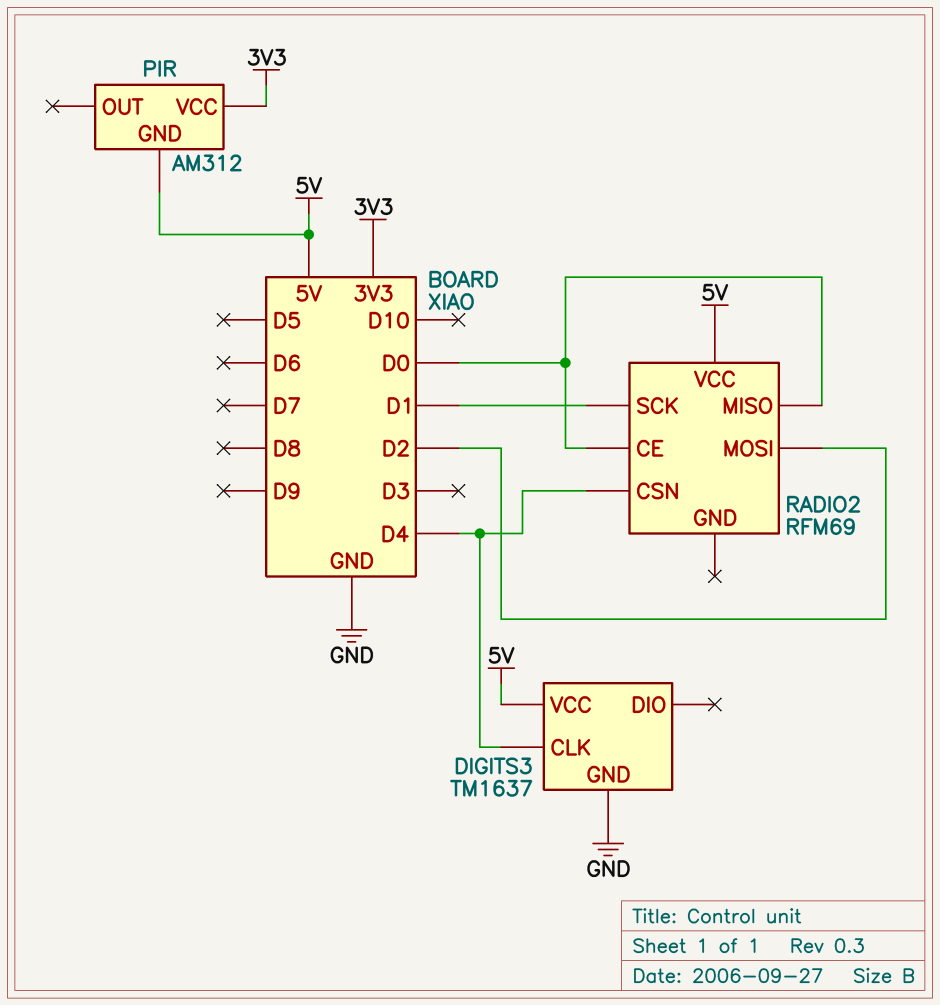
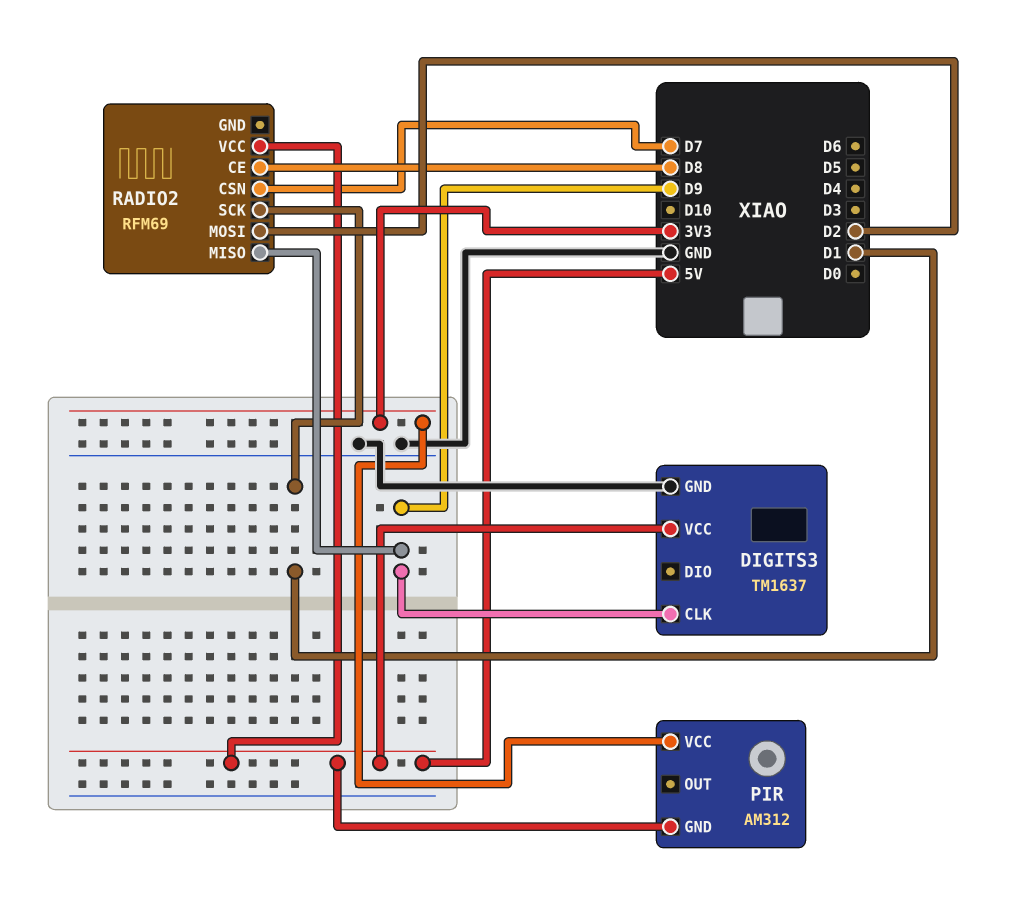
DIGITS3 pin CLK: D4 -> D9
RADIO2 pin CE: D0 -> D8
RADIO2 pin CSN: D4 -> D7
RADIO2 pin MISO: D0 -> D9

